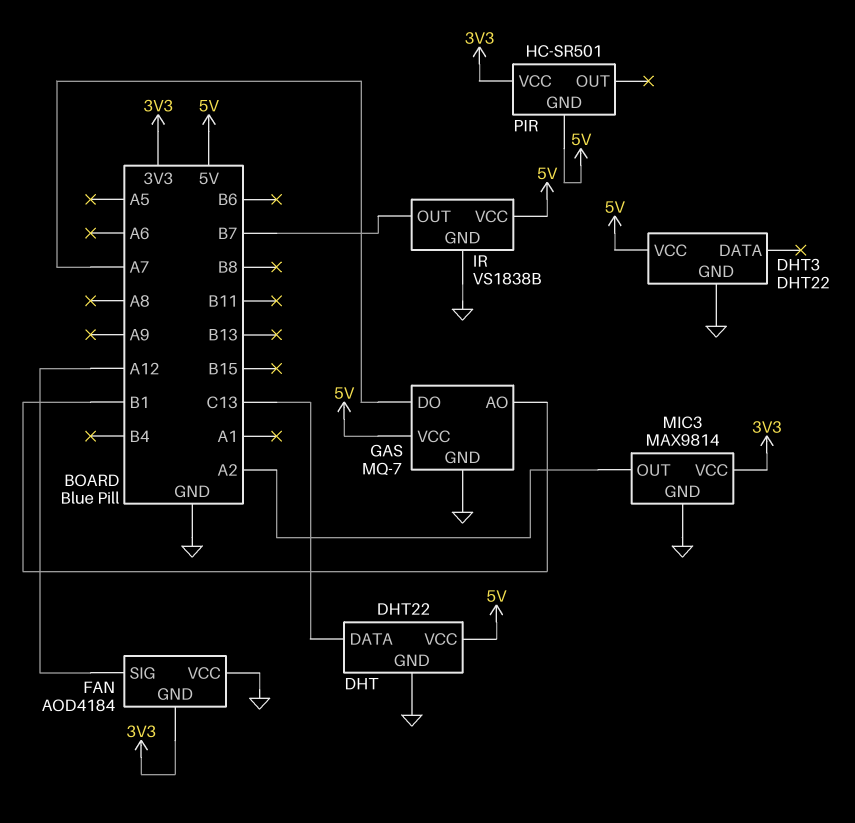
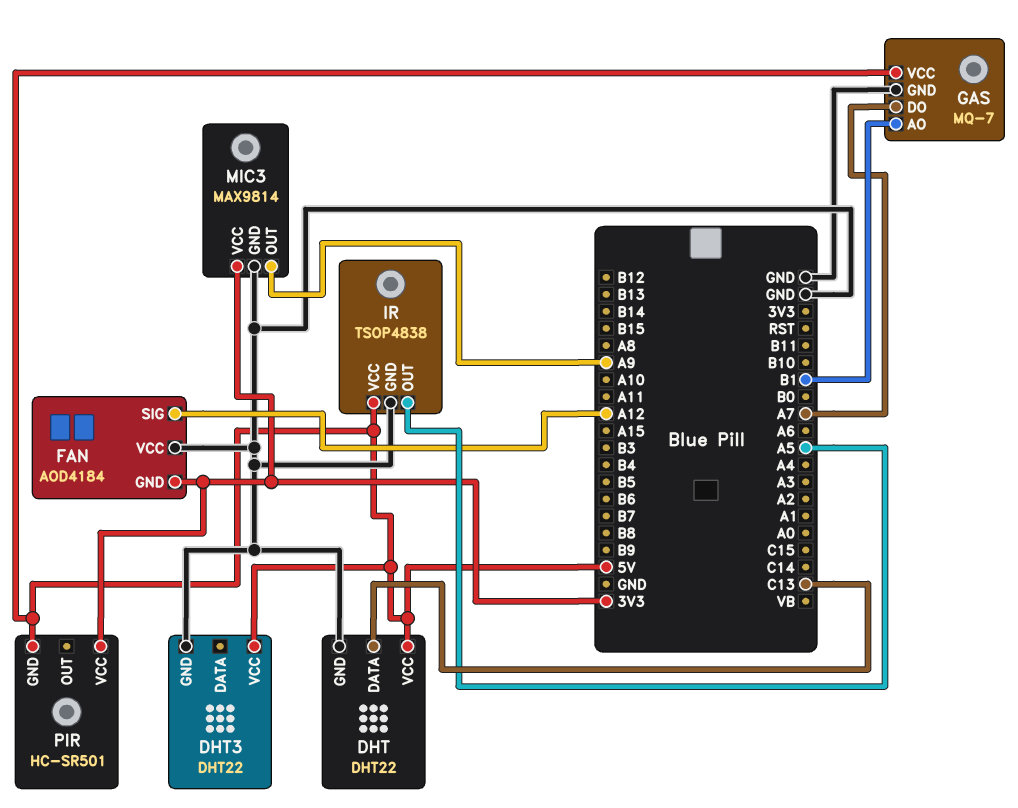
IR: VS1838B -> TSOP4838
IR pin OUT: B7 -> A5
MIC3 pin OUT: A2 -> A9

